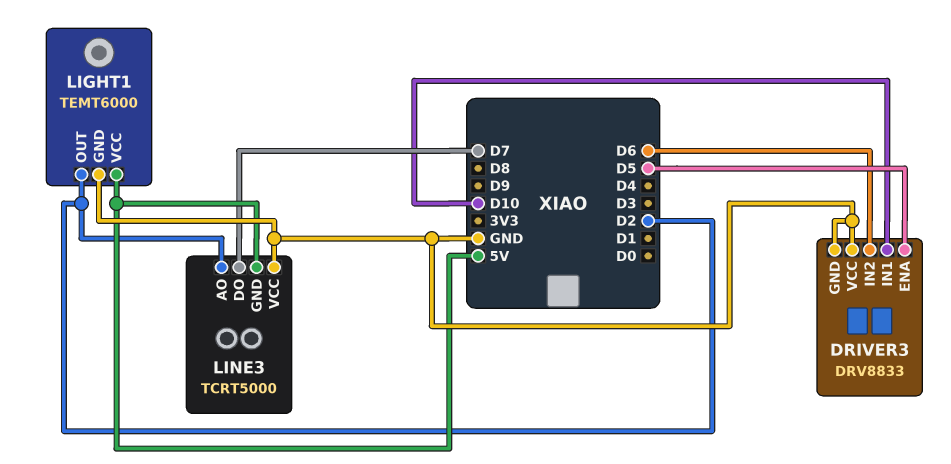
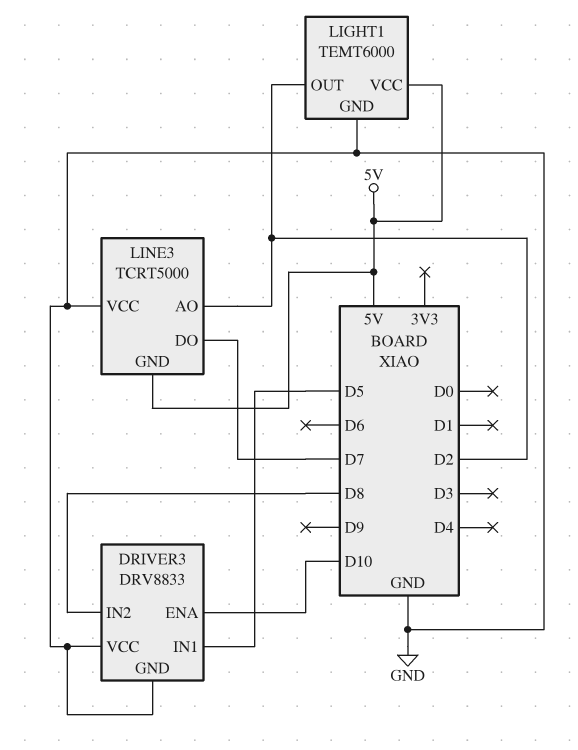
DRIVER3 pin ENA: D5 -> D10
DRIVER3 pin IN1: D10 -> D5
DRIVER3 pin IN2: D6 -> D8

